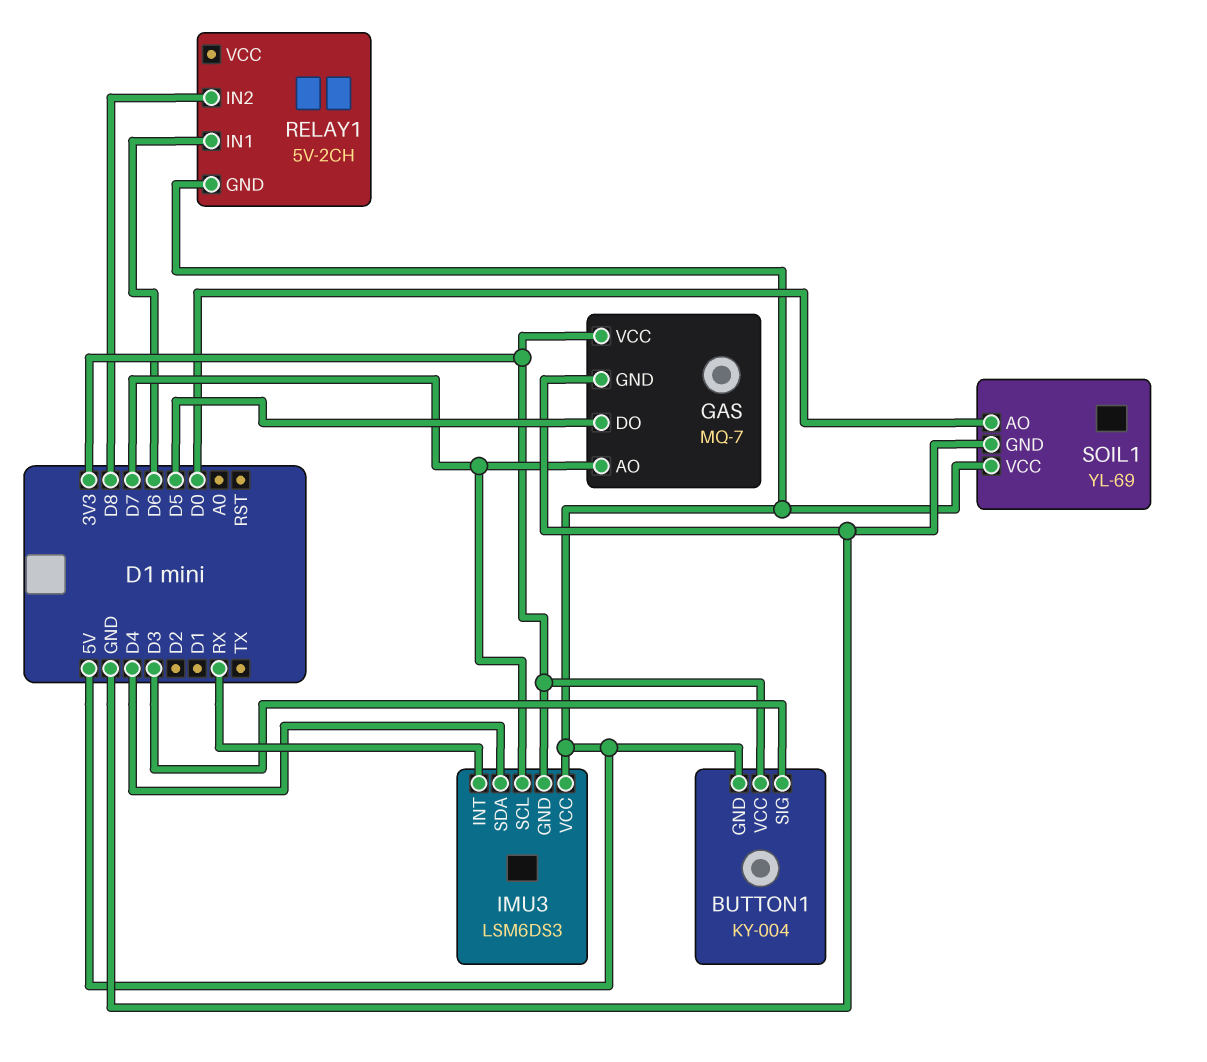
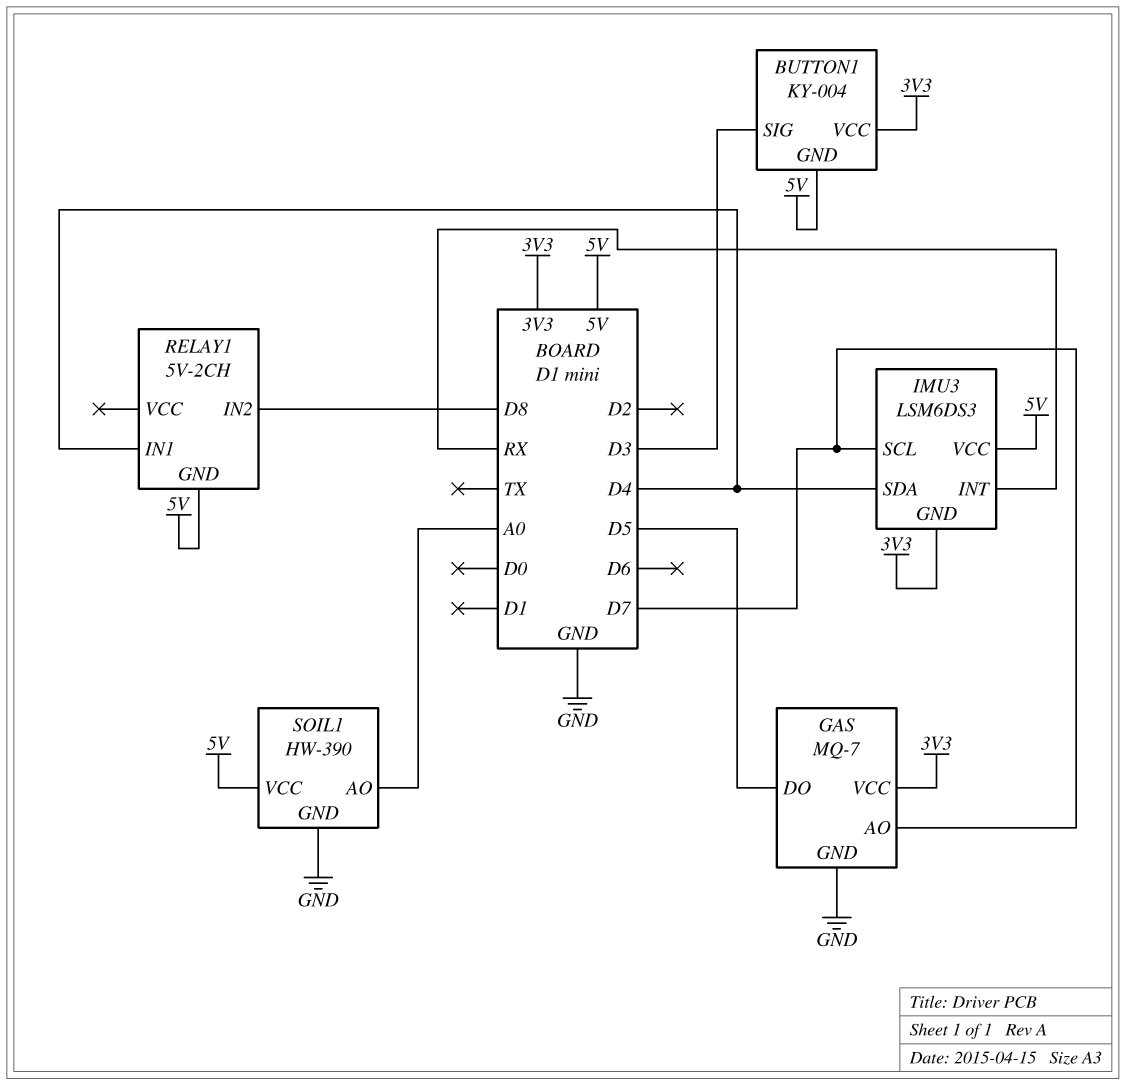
RELAY1 pin IN1: D6 -> D4
SOIL1: YL-69 -> HW-390
SOIL1 pin AO: D0 -> A0

